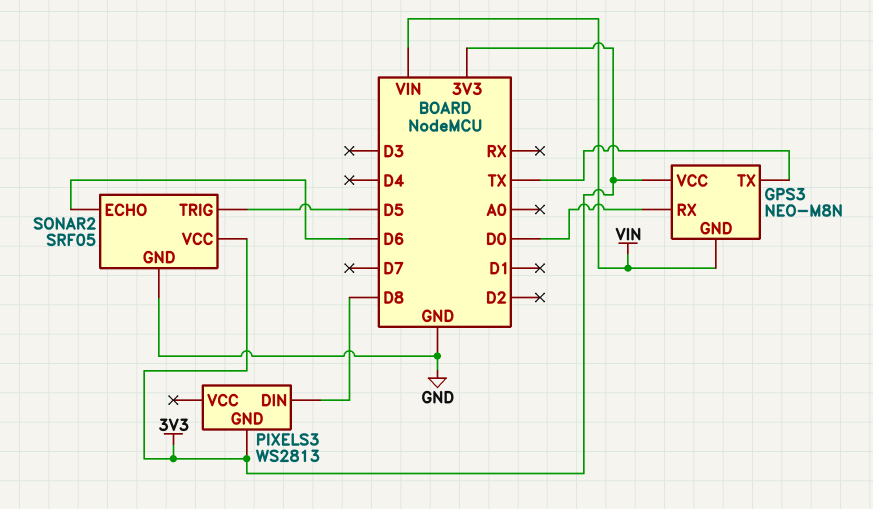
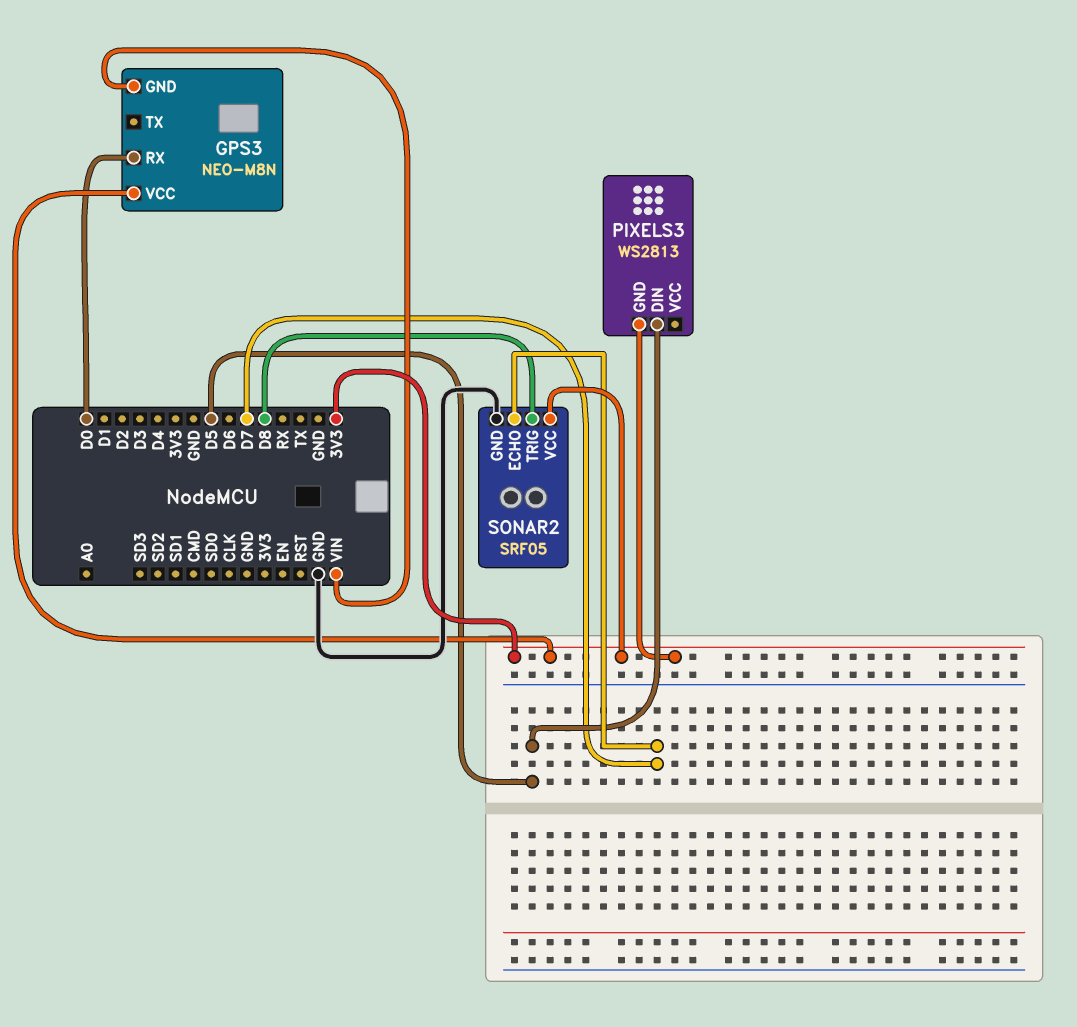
GPS3 pin TX: TX -> none
PIXELS3 pin DIN: D8 -> D5
SONAR2 pin ECHO: D6 -> D7
SONAR2 pin TRIG: D5 -> D8

